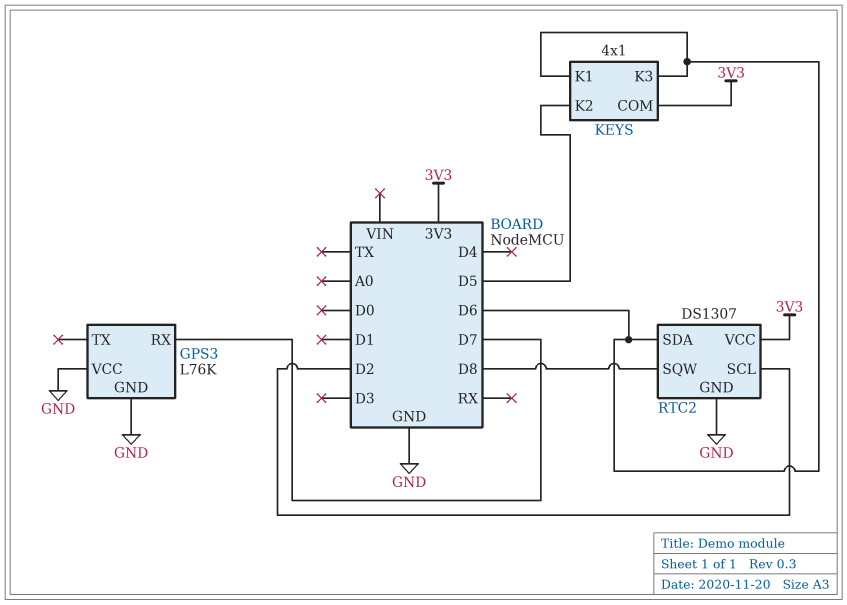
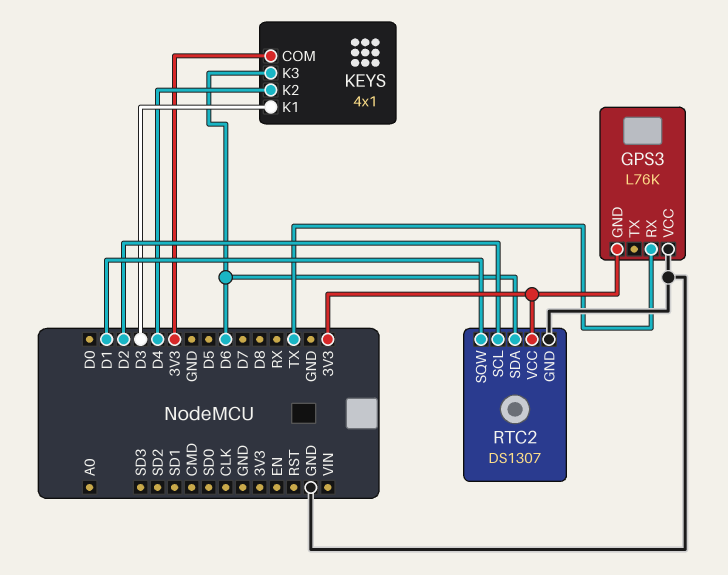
GPS3 pin GND: GND -> 3V3
GPS3 pin RX: D7 -> TX
KEYS pin K1: D6 -> D3
KEYS pin K2: D5 -> D4
RTC2 pin SQW: D8 -> D1

